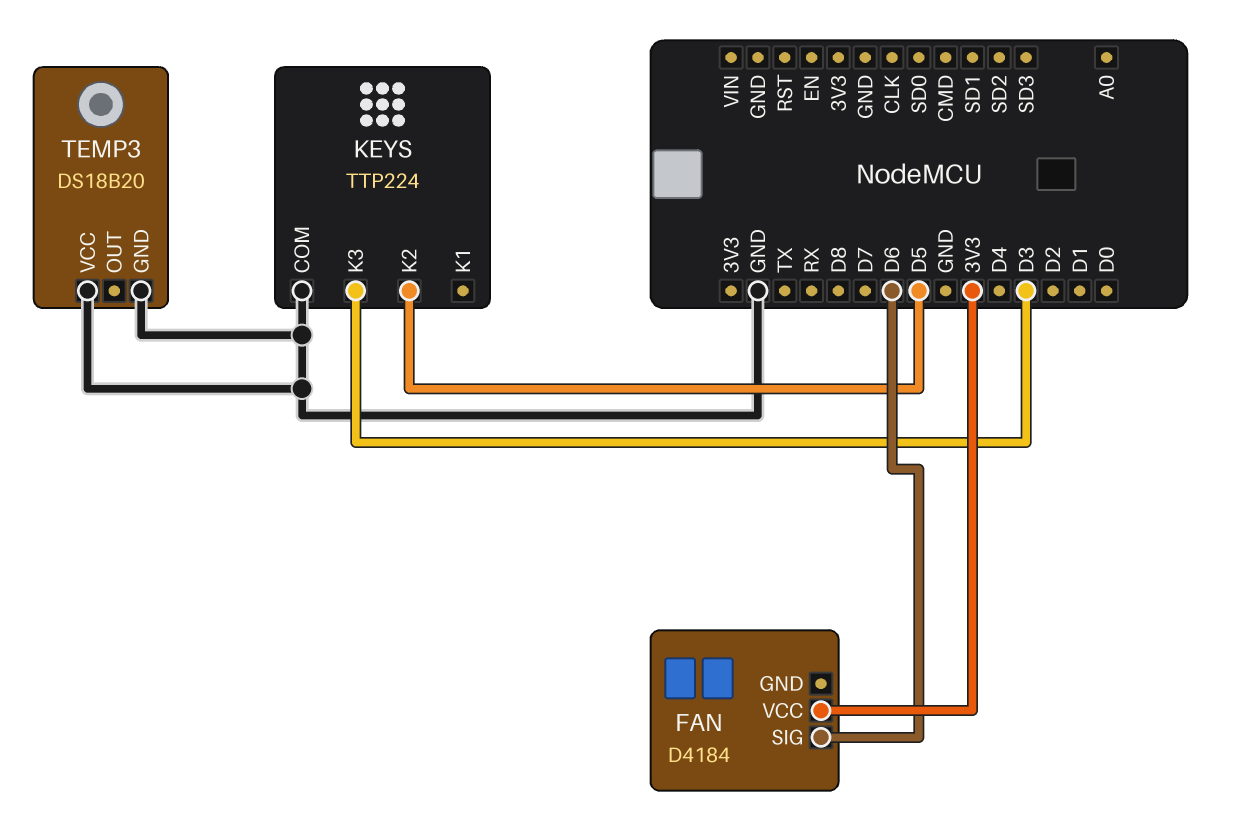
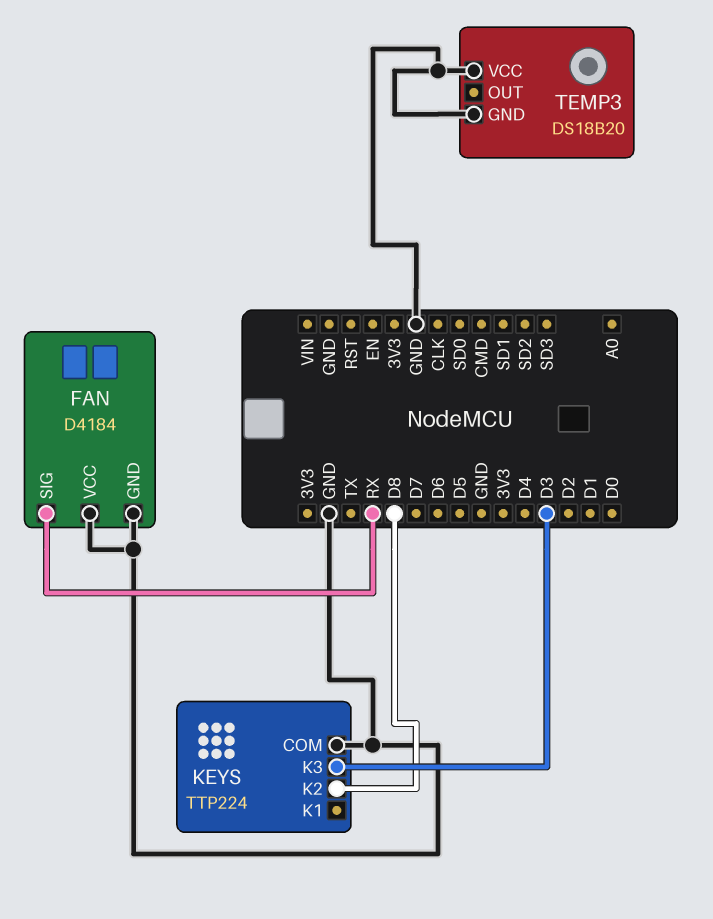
FAN pin GND: none -> GND
FAN pin SIG: D6 -> RX
FAN pin VCC: 3V3 -> GND
KEYS pin K2: D5 -> D8

